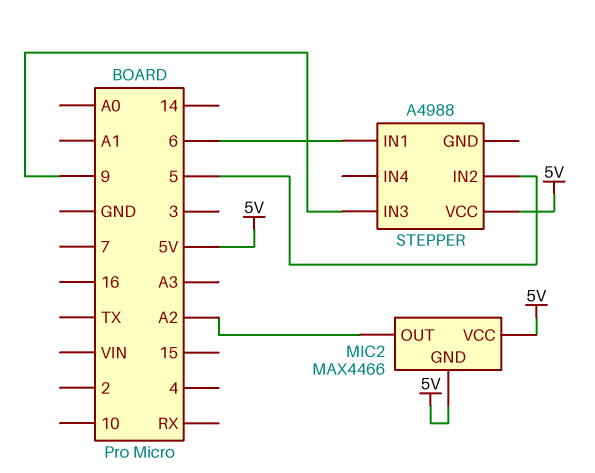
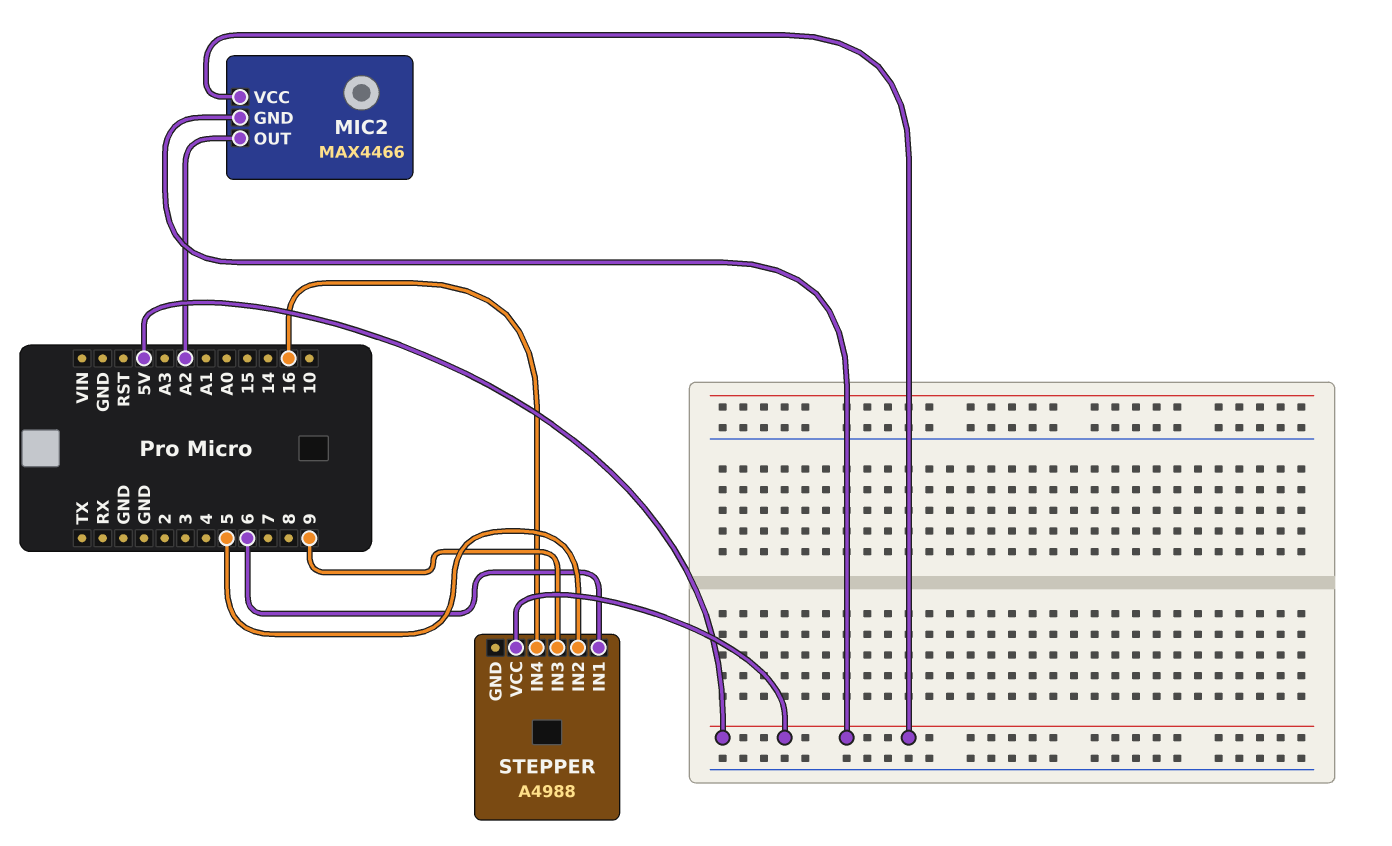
STEPPER pin IN4: none -> 16

